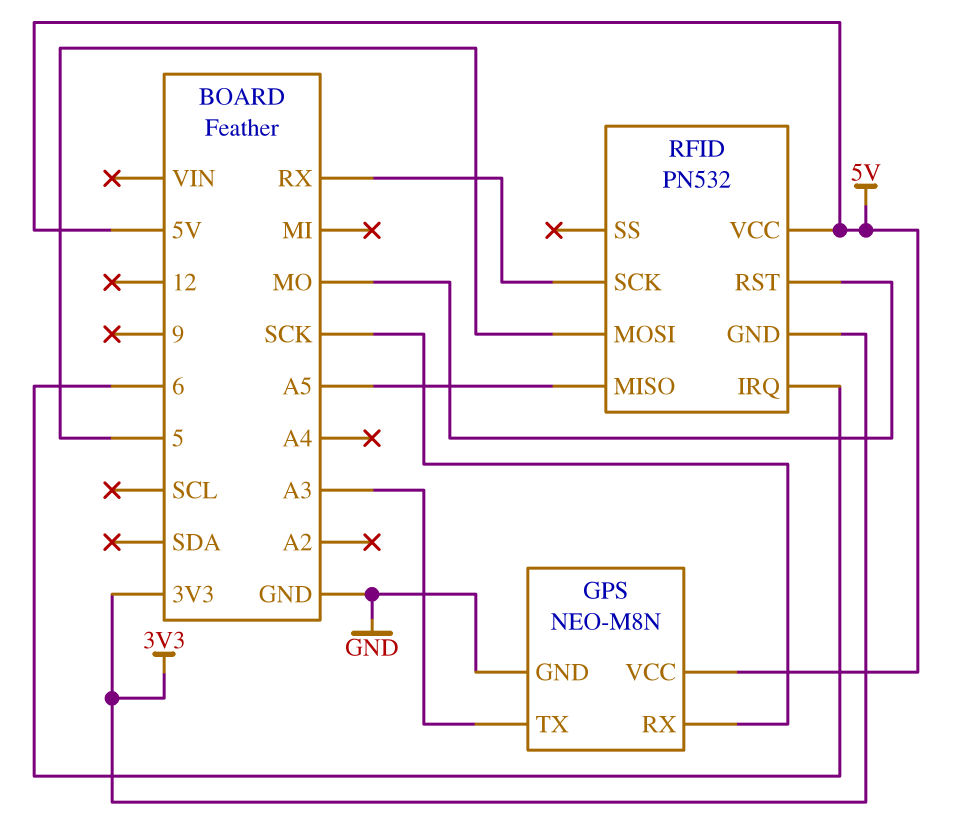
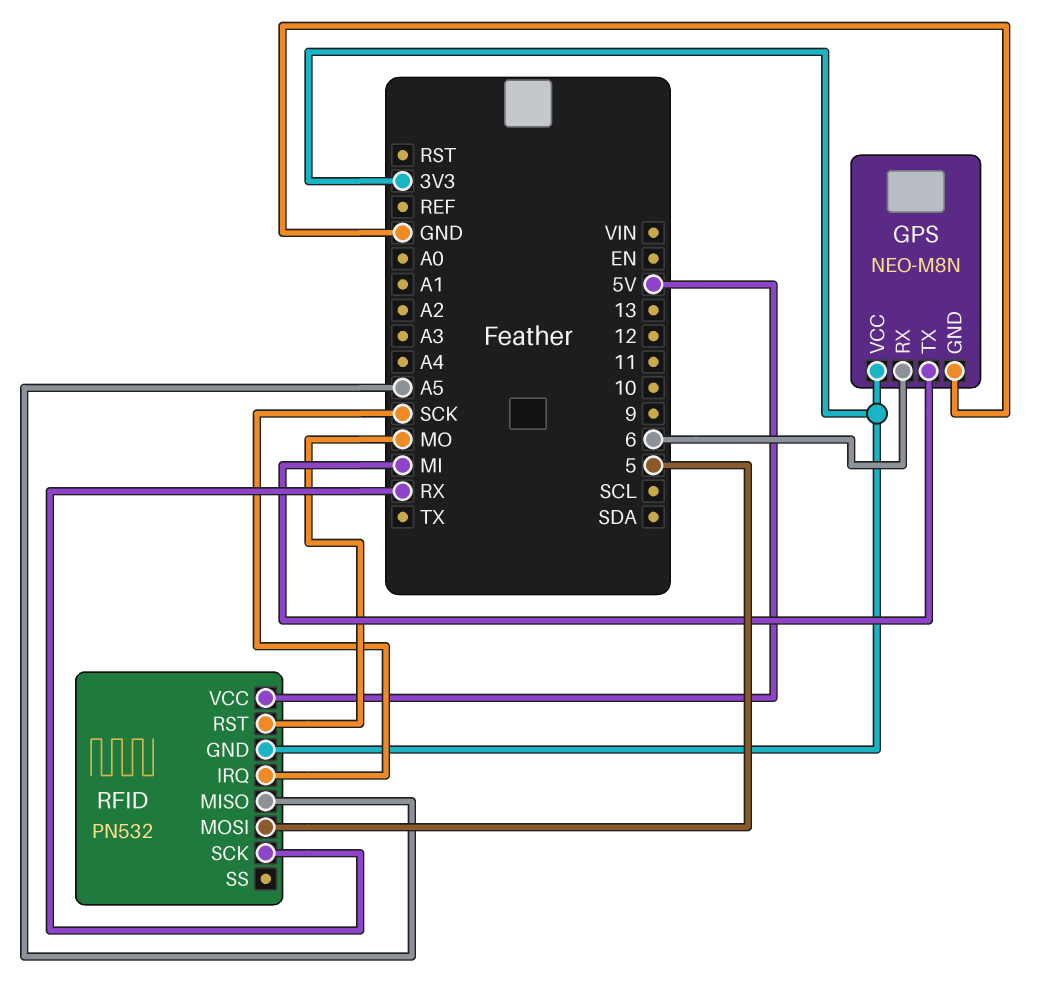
GPS pin RX: SCK -> 6
GPS pin TX: A3 -> MI
GPS pin VCC: 5V -> 3V3
RFID pin IRQ: 6 -> SCK

